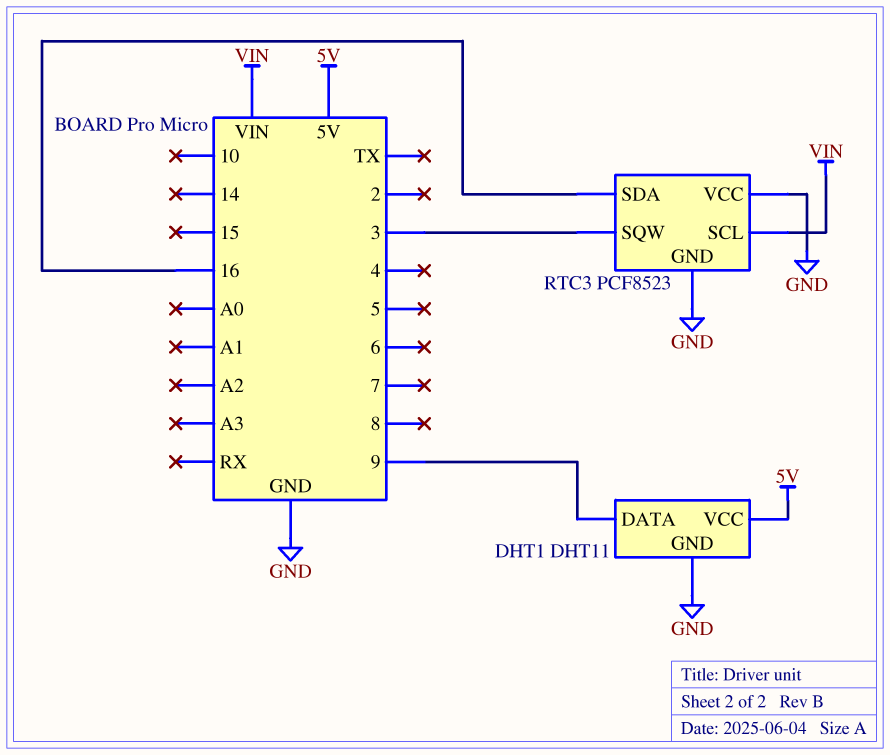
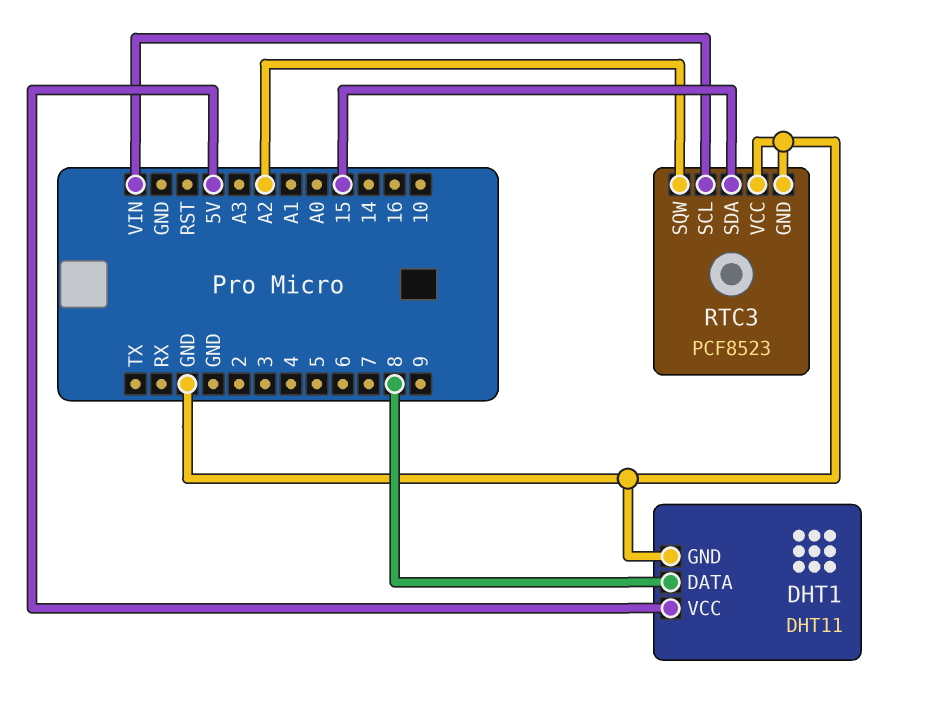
DHT1 pin DATA: 9 -> 8
RTC3 pin SDA: 16 -> 15
RTC3 pin SQW: 3 -> A2

